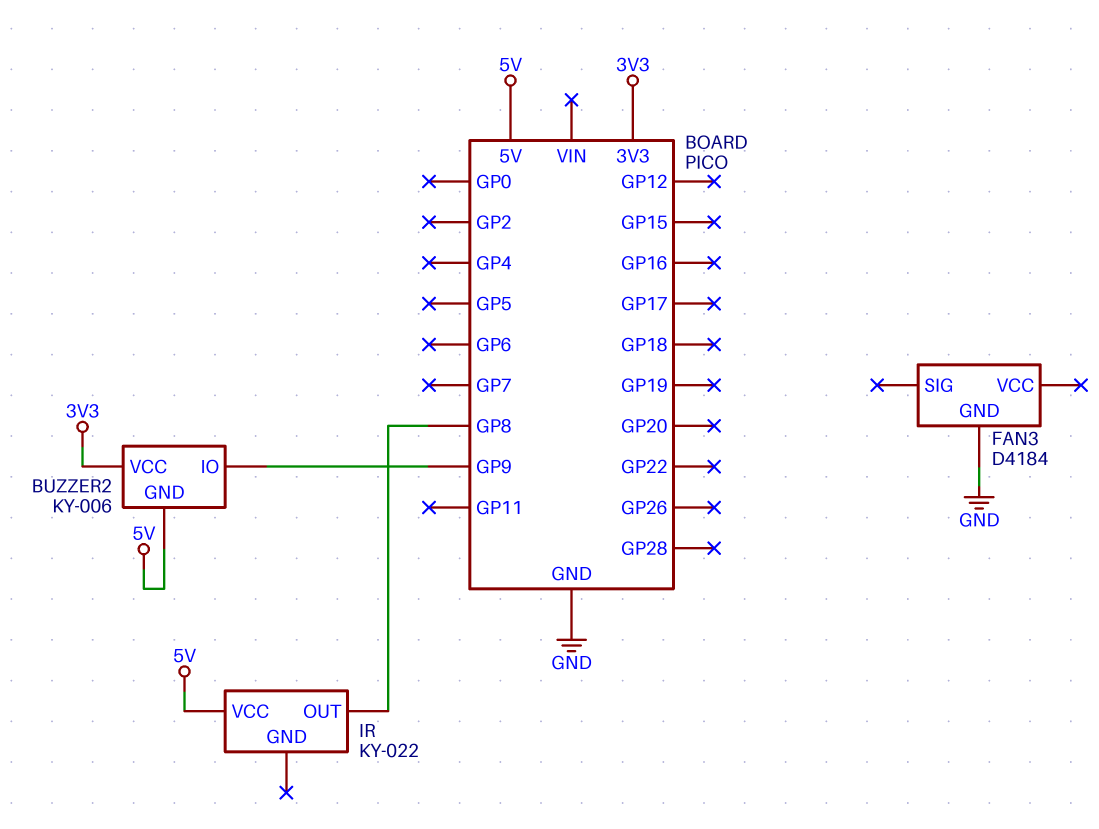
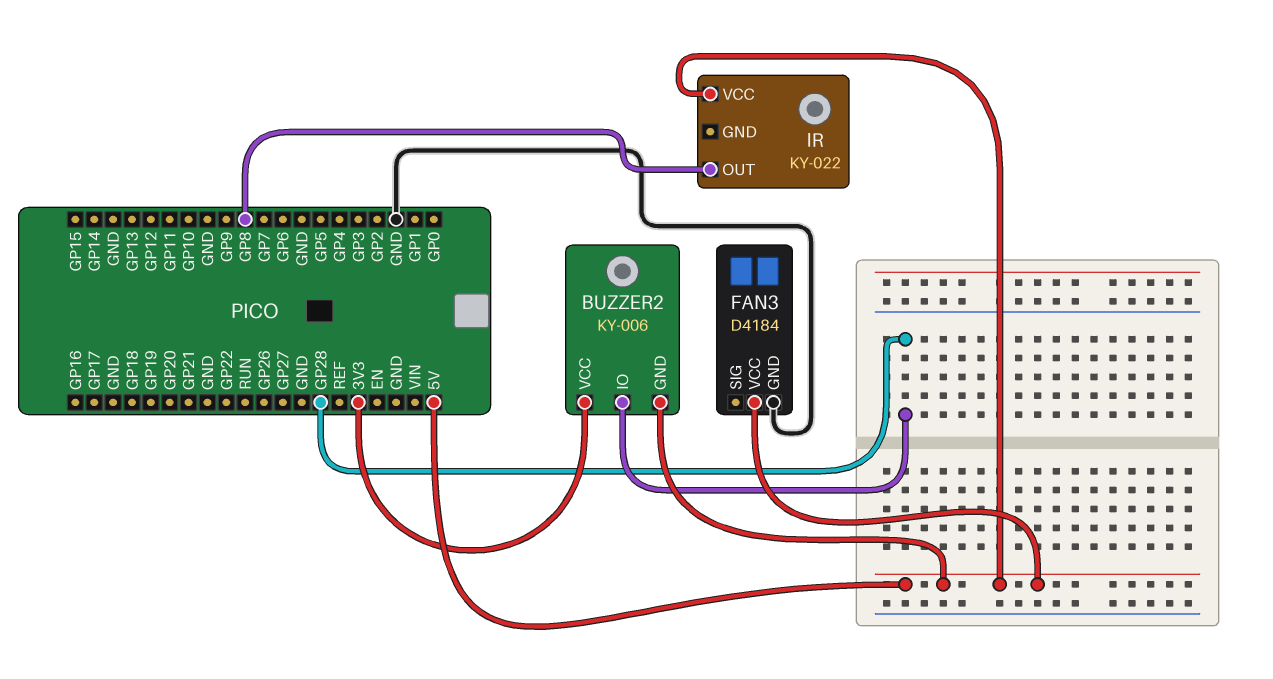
BUZZER2 pin IO: GP9 -> GP28
FAN3 pin VCC: none -> 5V

